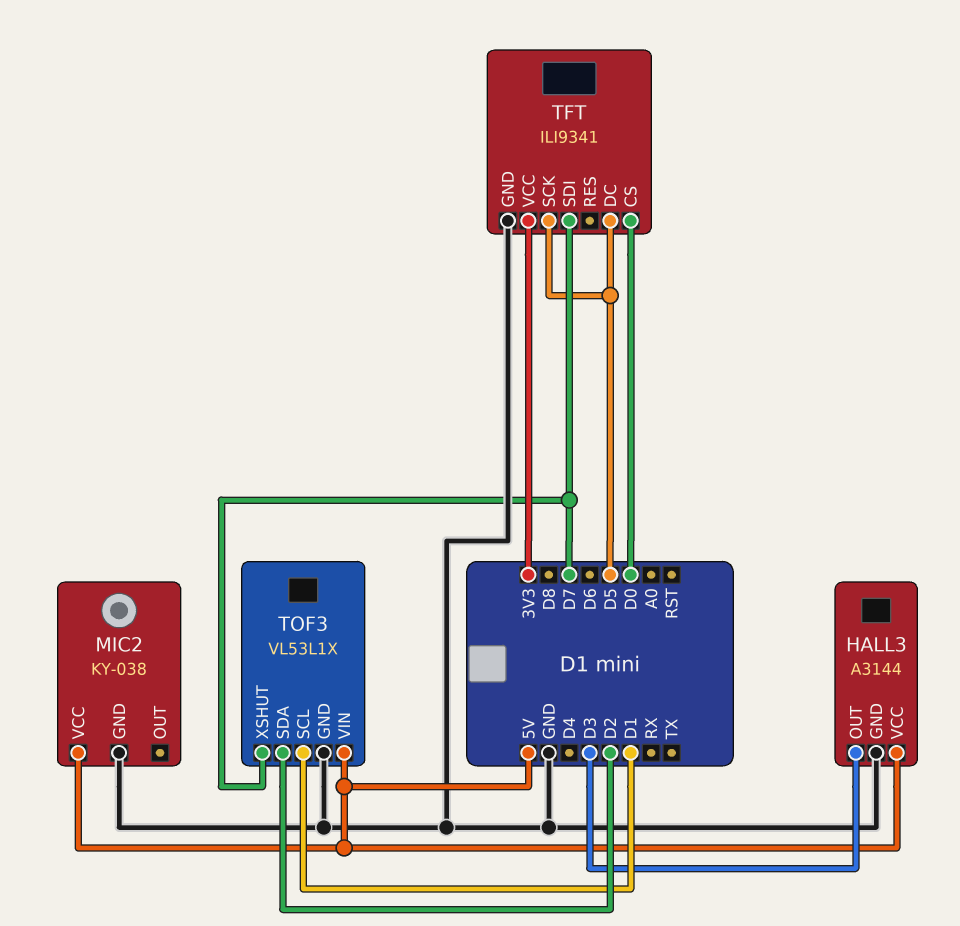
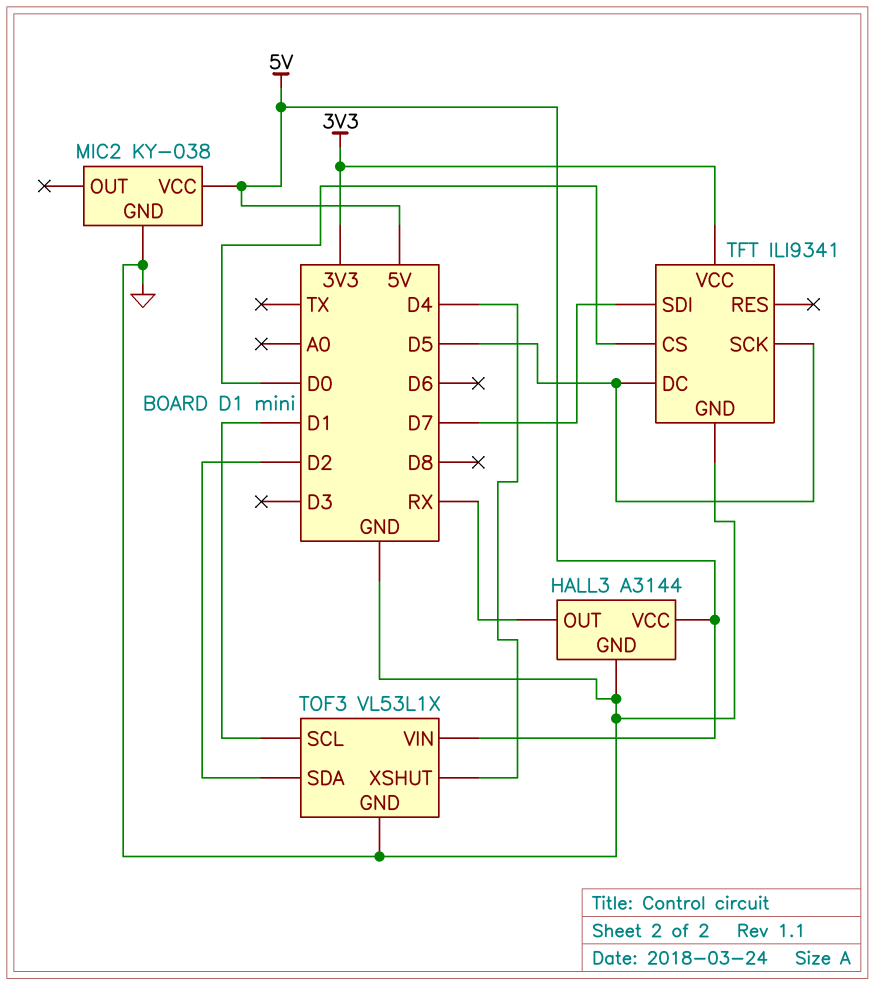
HALL3 pin OUT: D3 -> RX
TOF3 pin XSHUT: D7 -> D4

